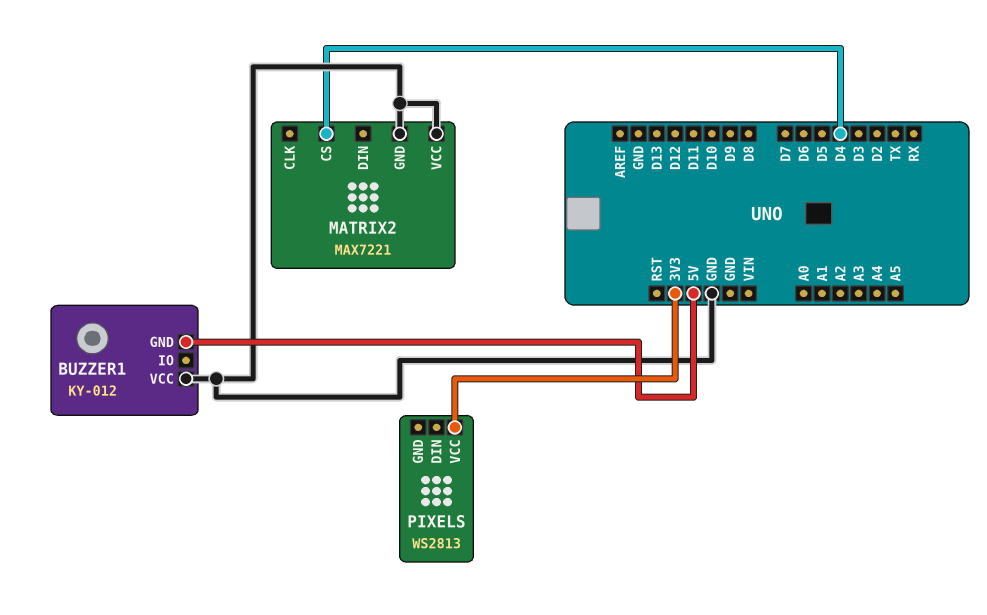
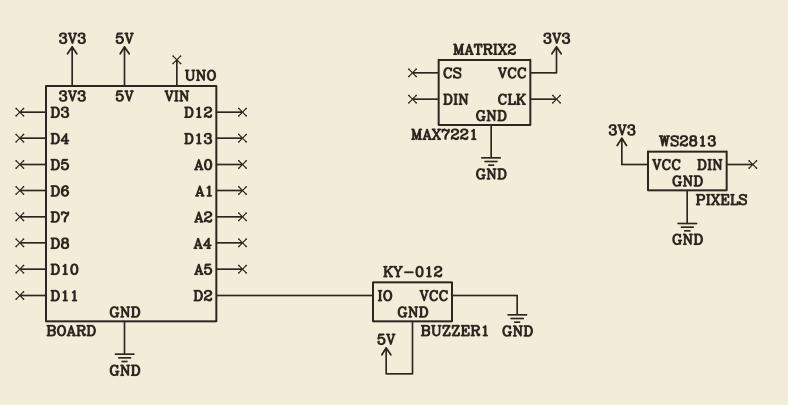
BUZZER1 pin IO: none -> D2
MATRIX2 pin CS: D4 -> none
MATRIX2 pin VCC: GND -> 3V3
PIXELS pin GND: none -> GND

